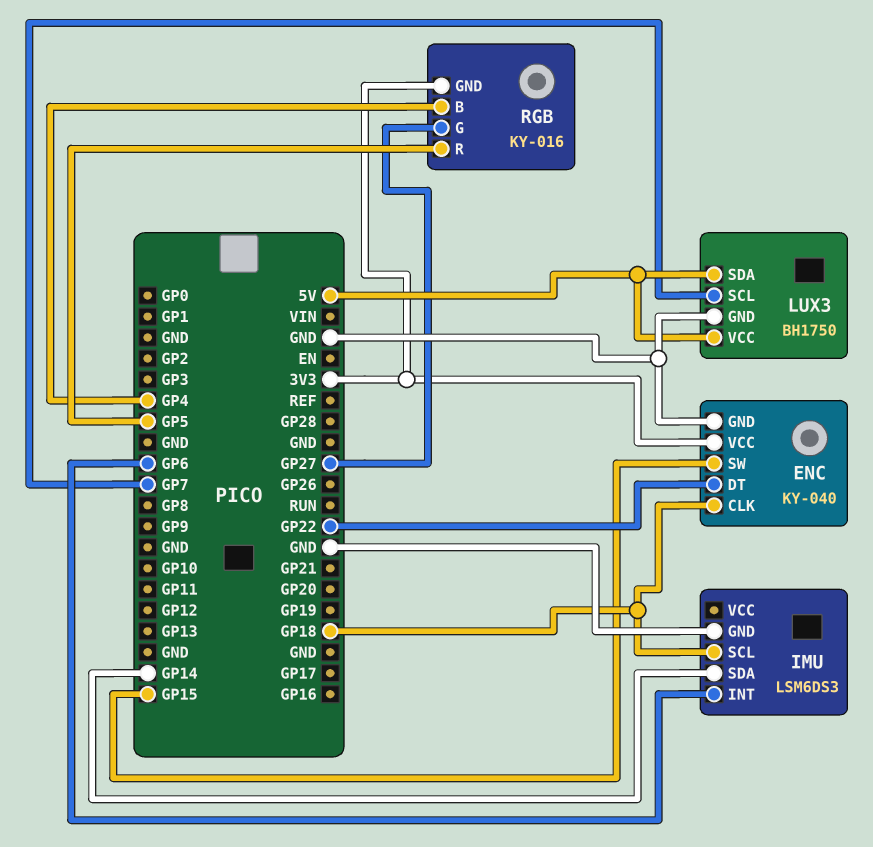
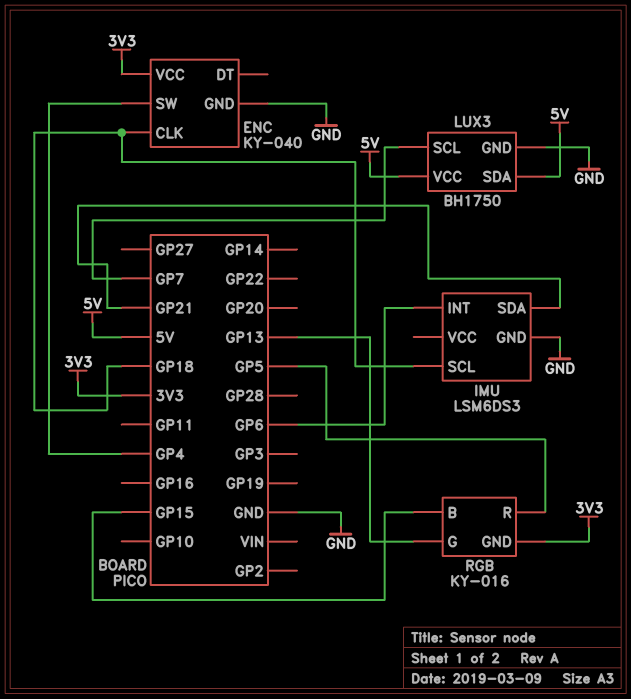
ENC pin DT: GP22 -> none
ENC pin SW: GP15 -> GP4
IMU pin SDA: GP14 -> GP21
RGB pin B: GP4 -> GP15
RGB pin G: GP27 -> GP13

